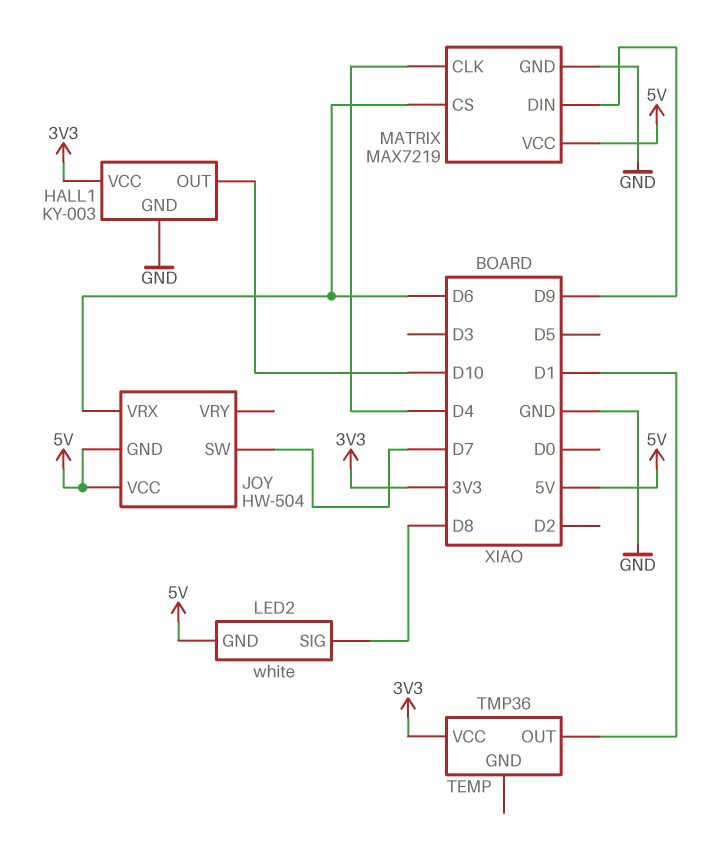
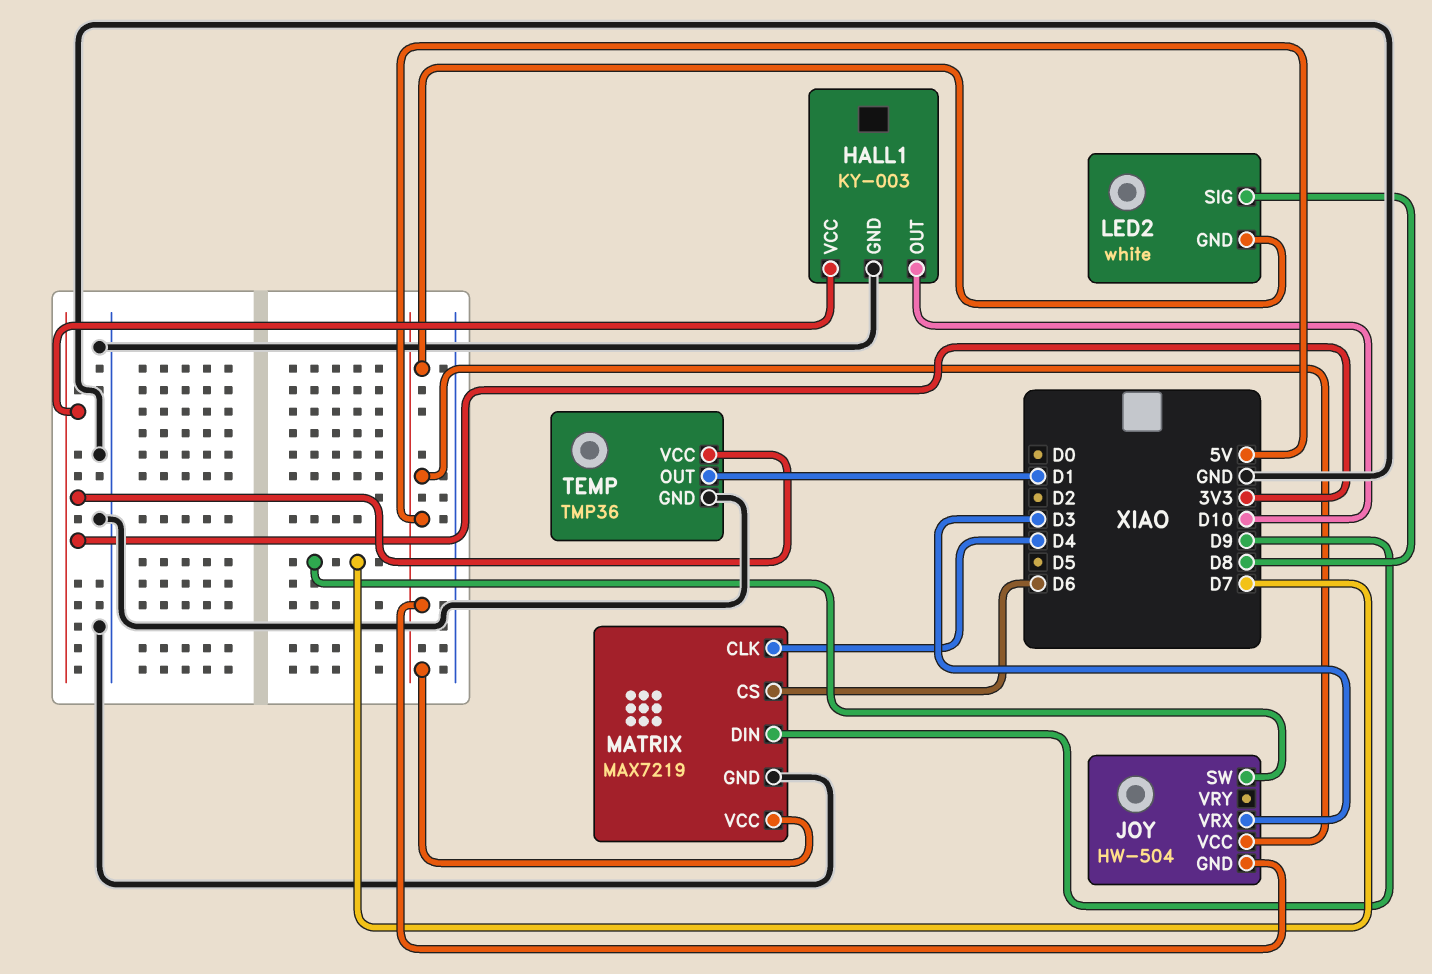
JOY pin VRX: D6 -> D3
TEMP pin GND: none -> GND

